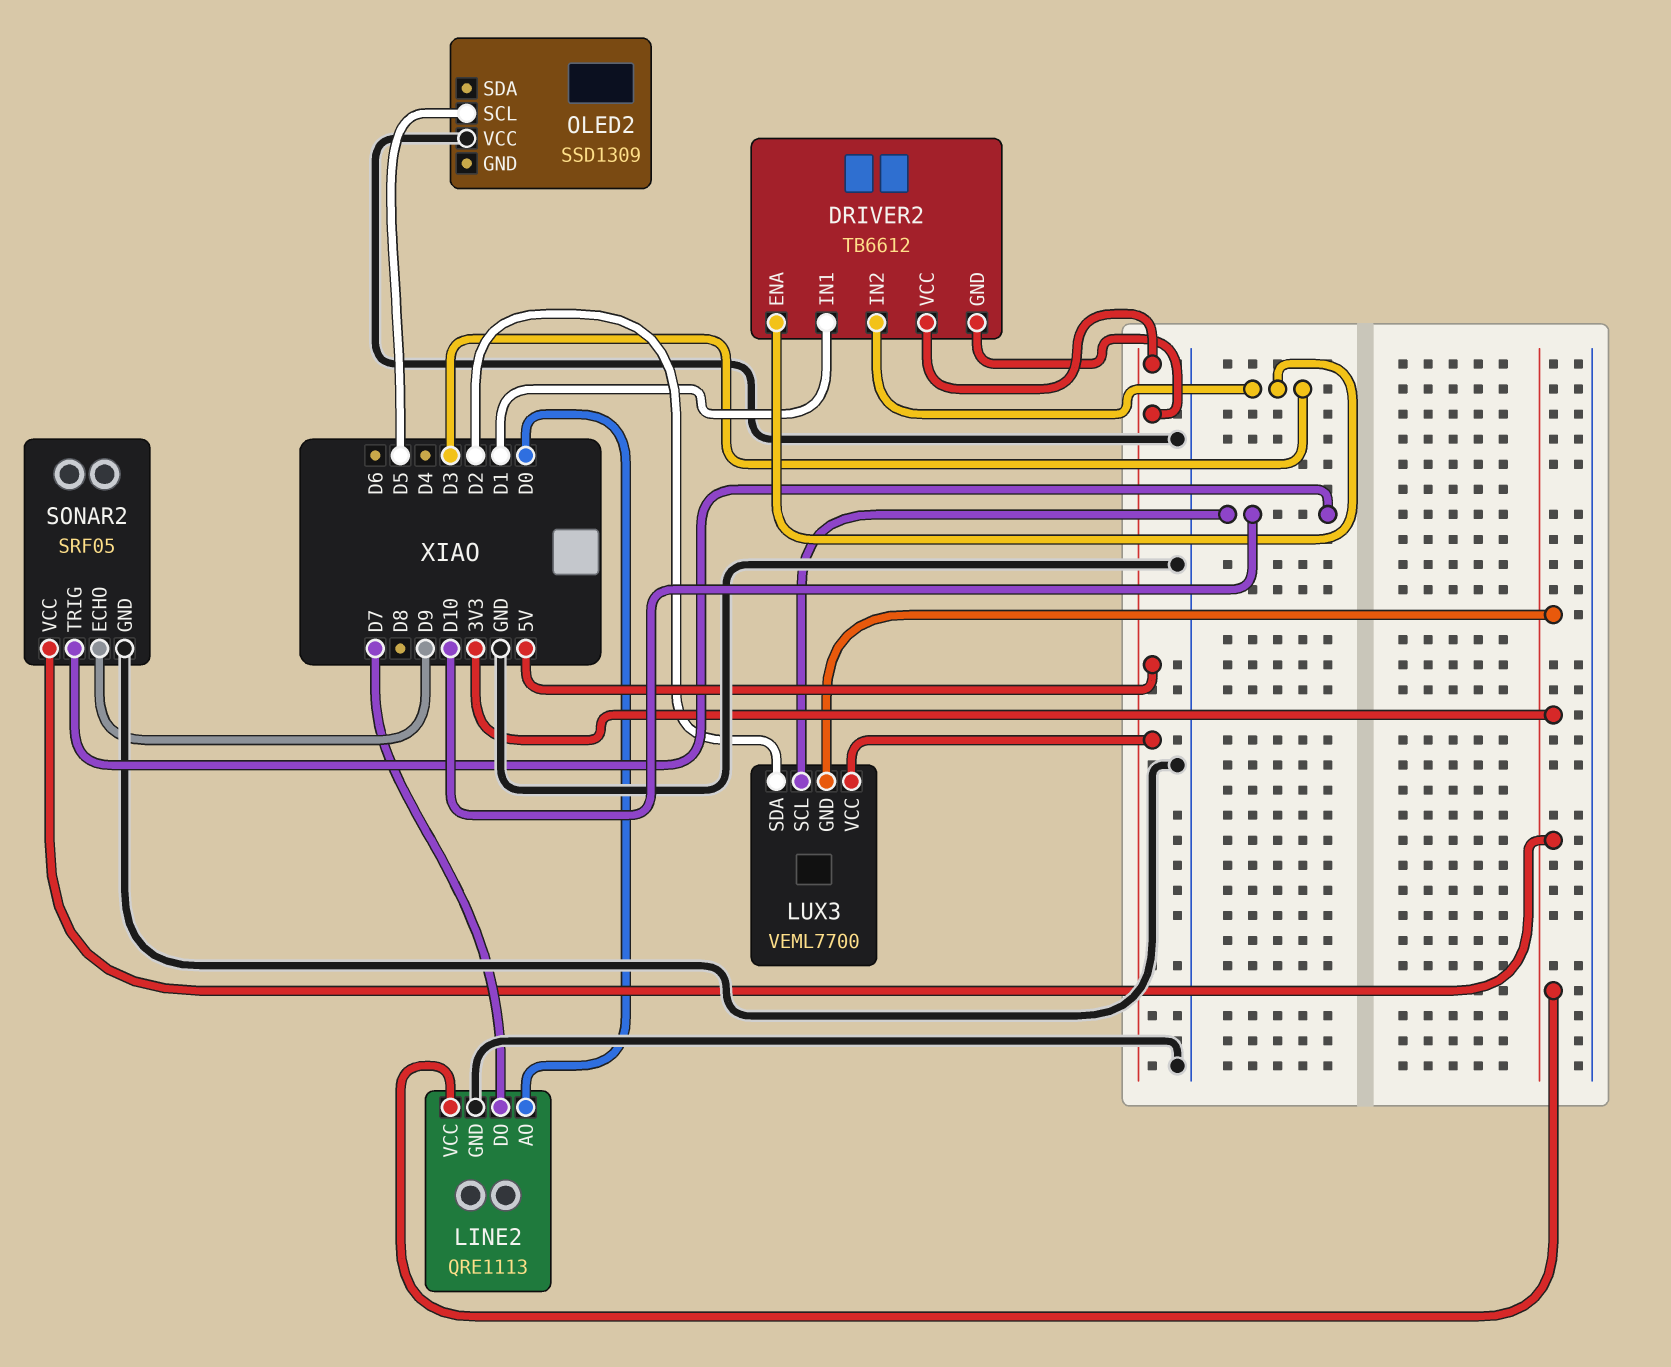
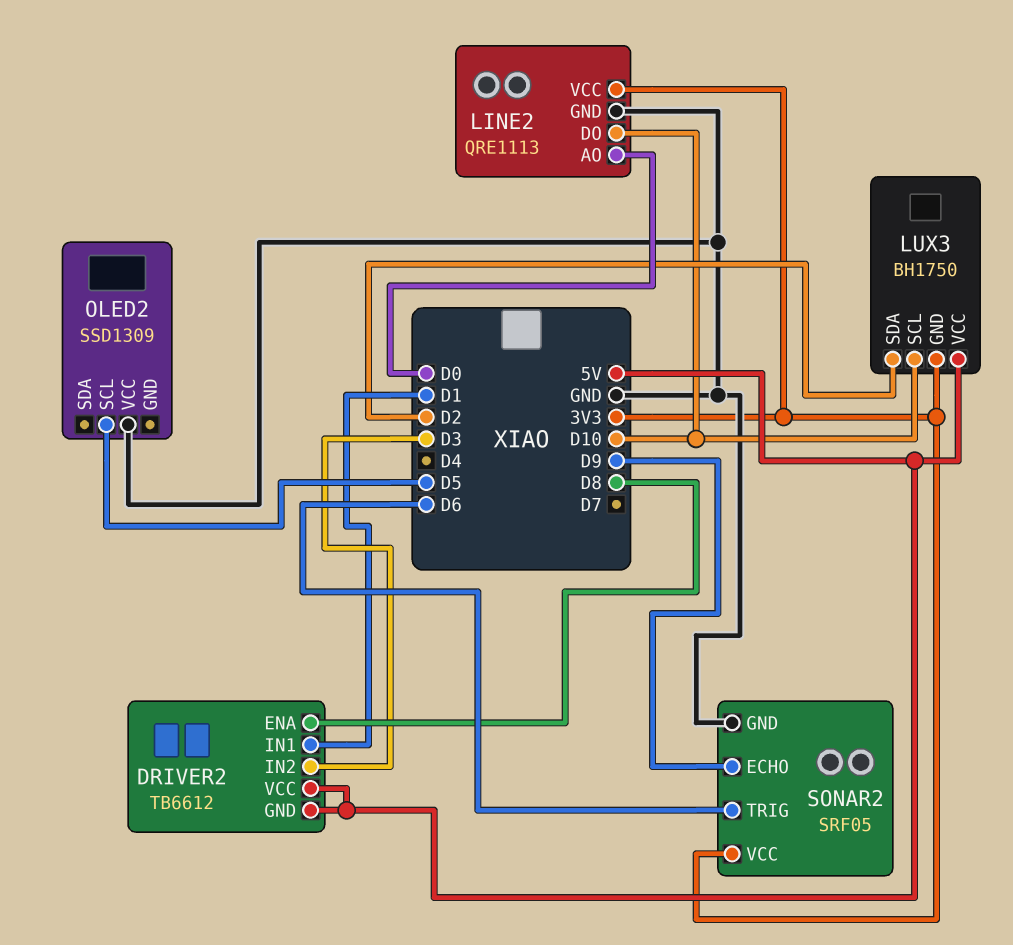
DRIVER2 pin ENA: D3 -> D8
LINE2 pin DO: D7 -> D10
LUX3: VEML7700 -> BH1750
SONAR2 pin TRIG: D10 -> D6

